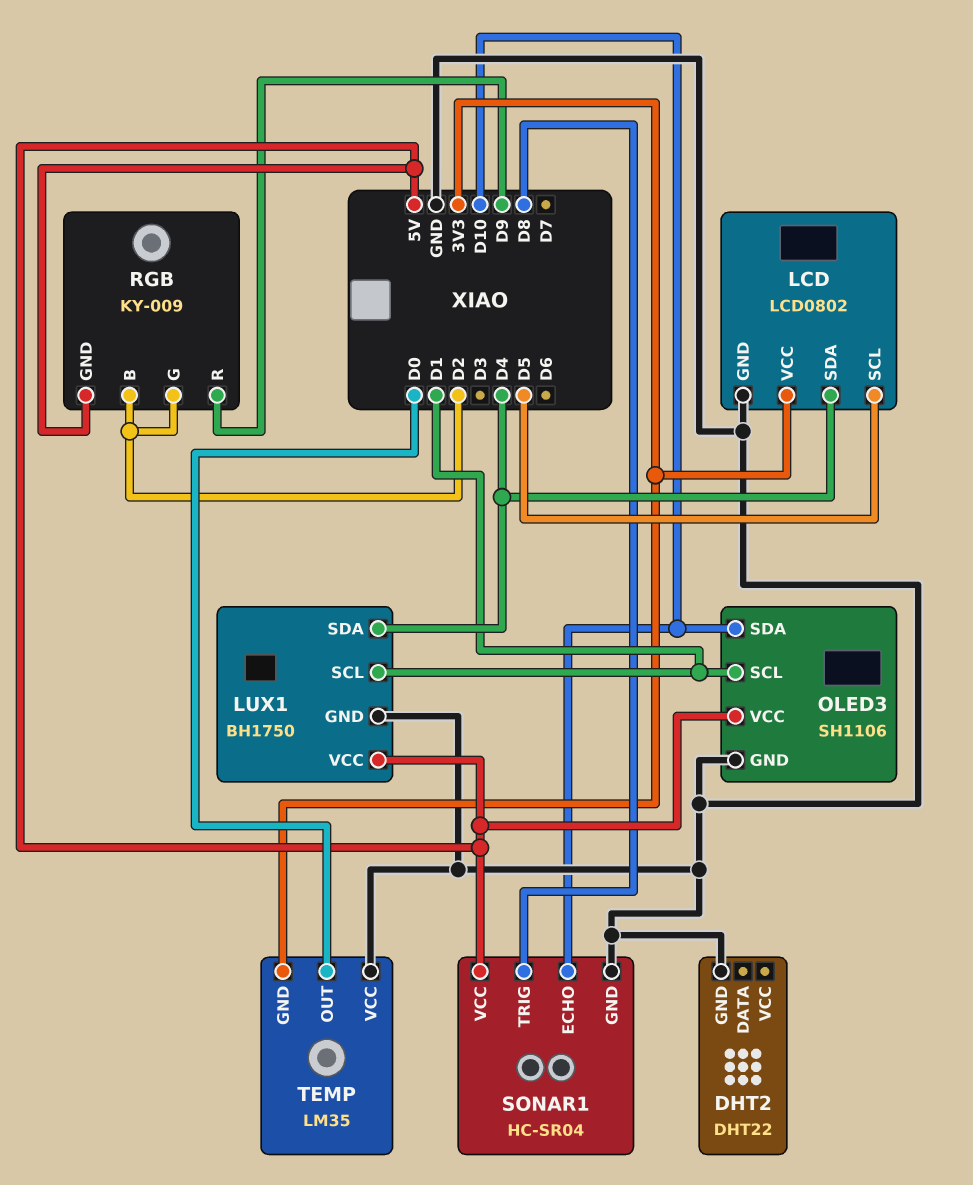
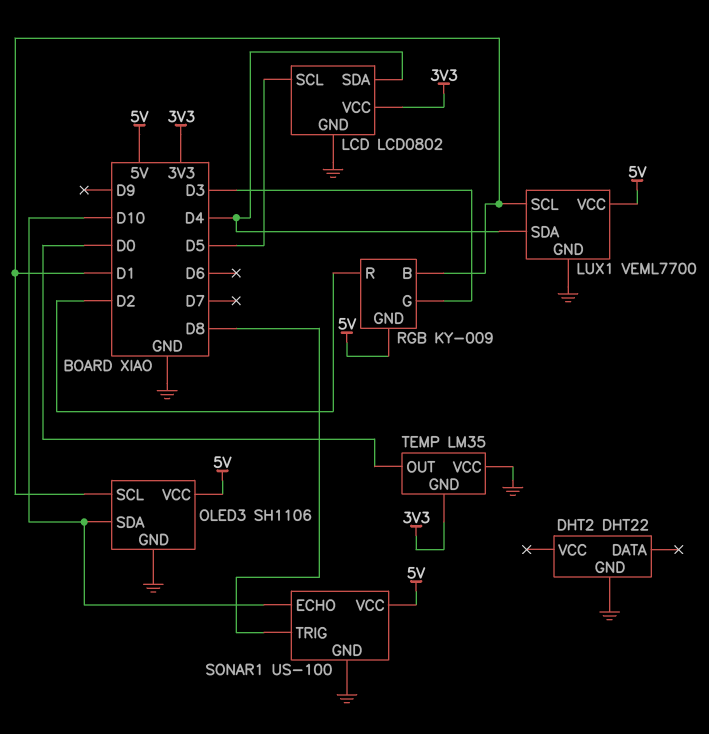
LUX1: BH1750 -> VEML7700
RGB pin B: D2 -> D1
RGB pin G: D2 -> D3
RGB pin R: D9 -> D2
SONAR1: HC-SR04 -> US-100

